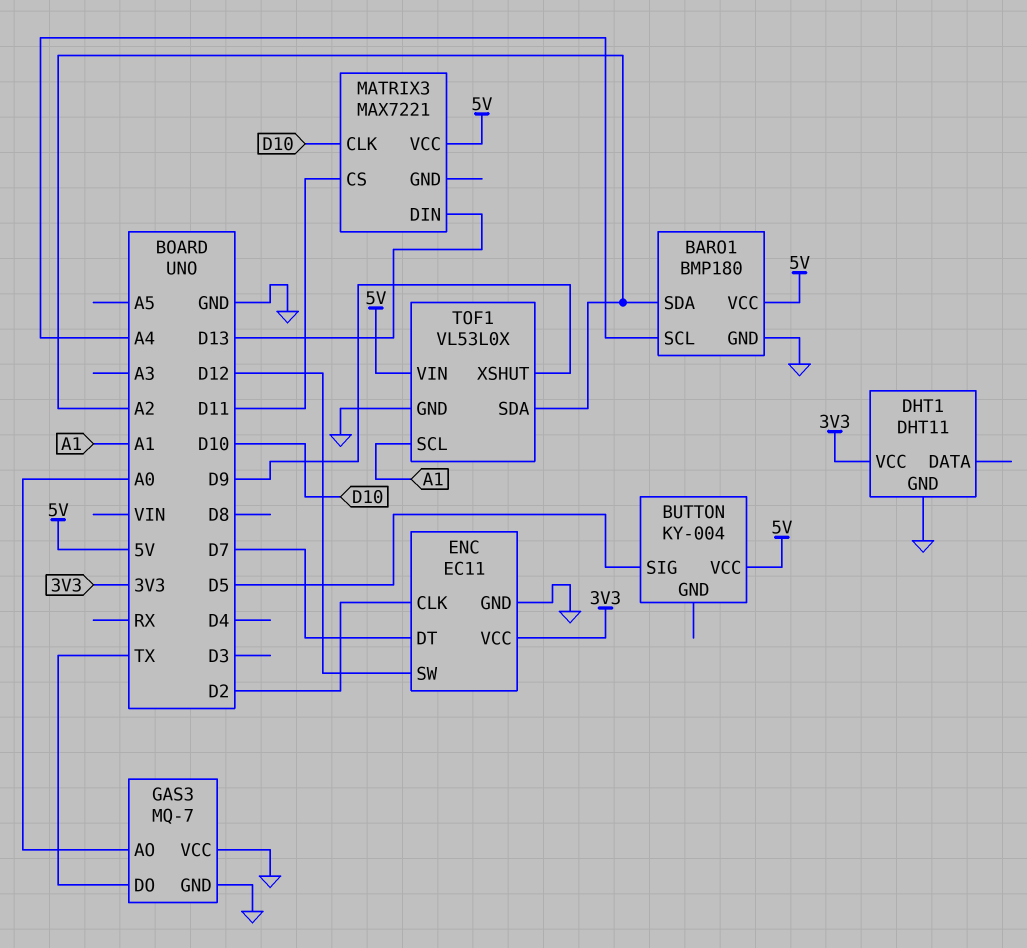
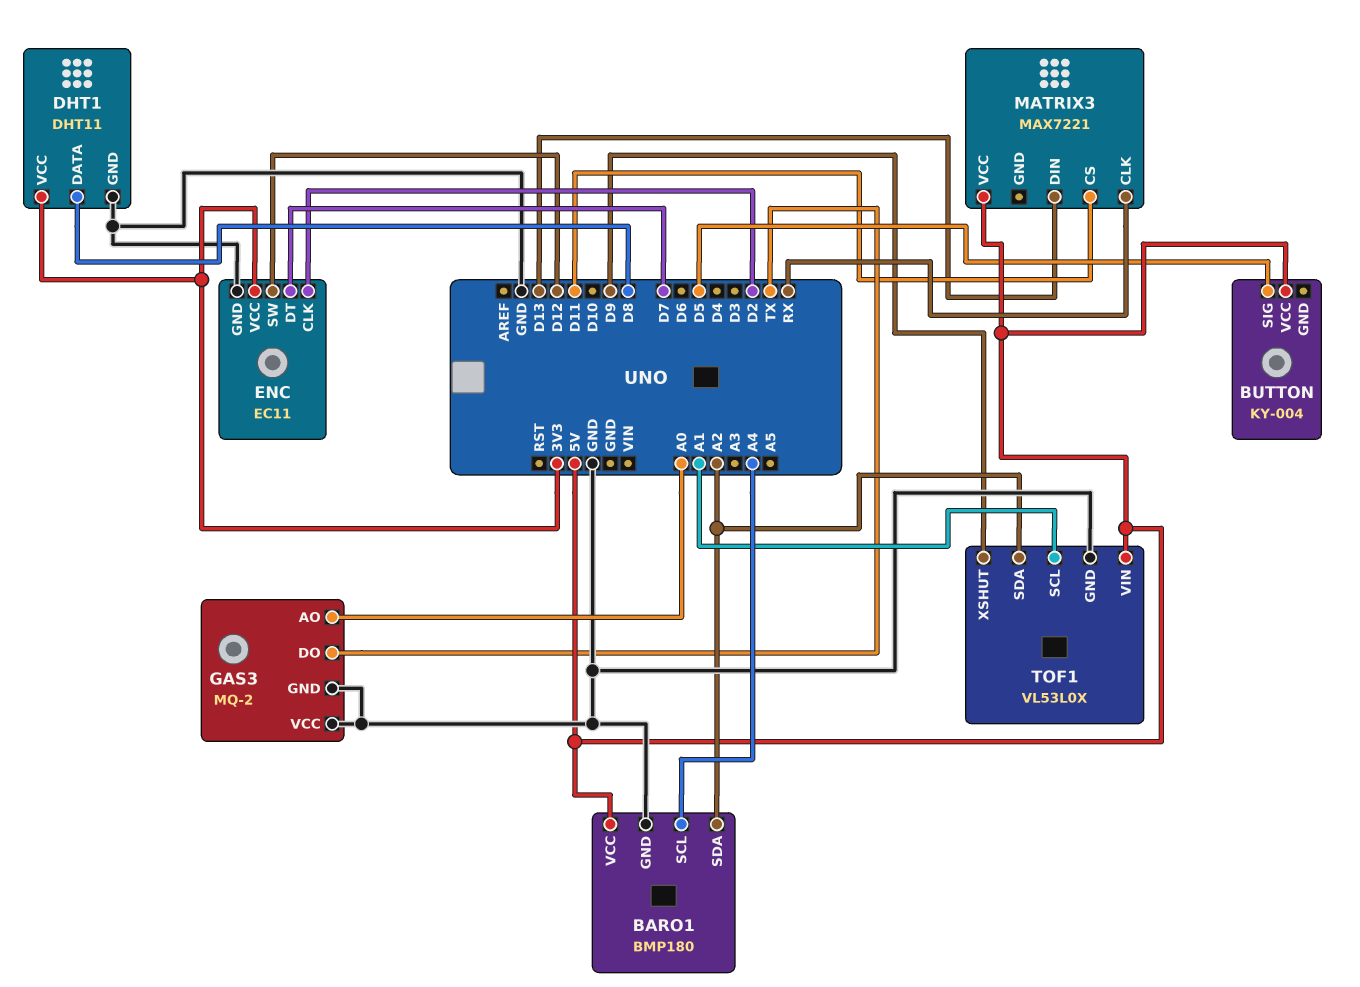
DHT1 pin DATA: none -> D8
GAS3: MQ-7 -> MQ-2
MATRIX3 pin CLK: D10 -> RX

